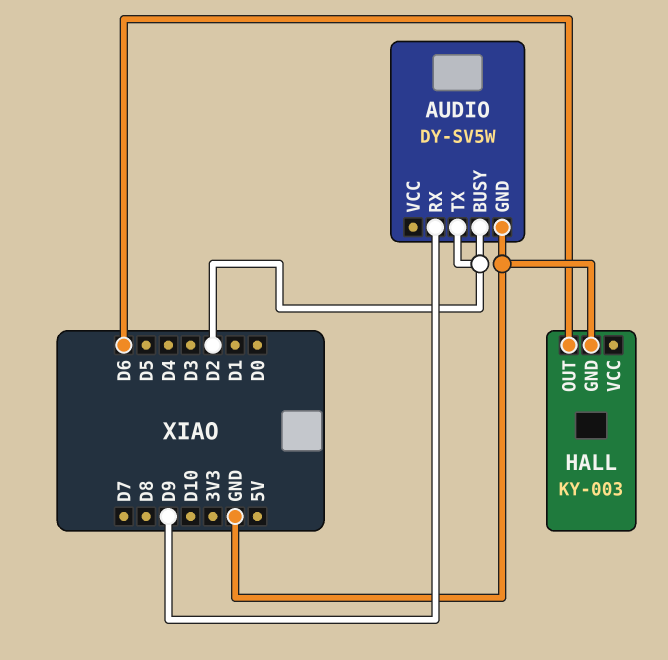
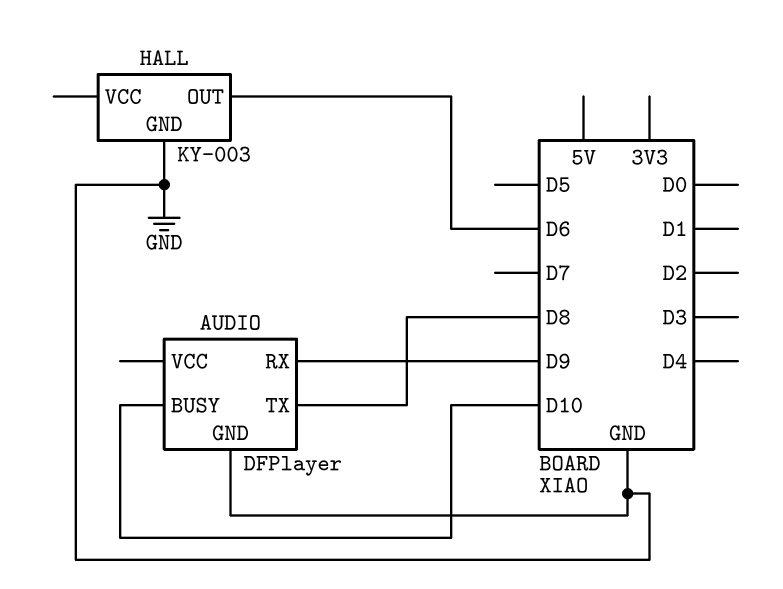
AUDIO: DY-SV5W -> DFPlayer
AUDIO pin BUSY: D2 -> D10
AUDIO pin TX: D2 -> D8

